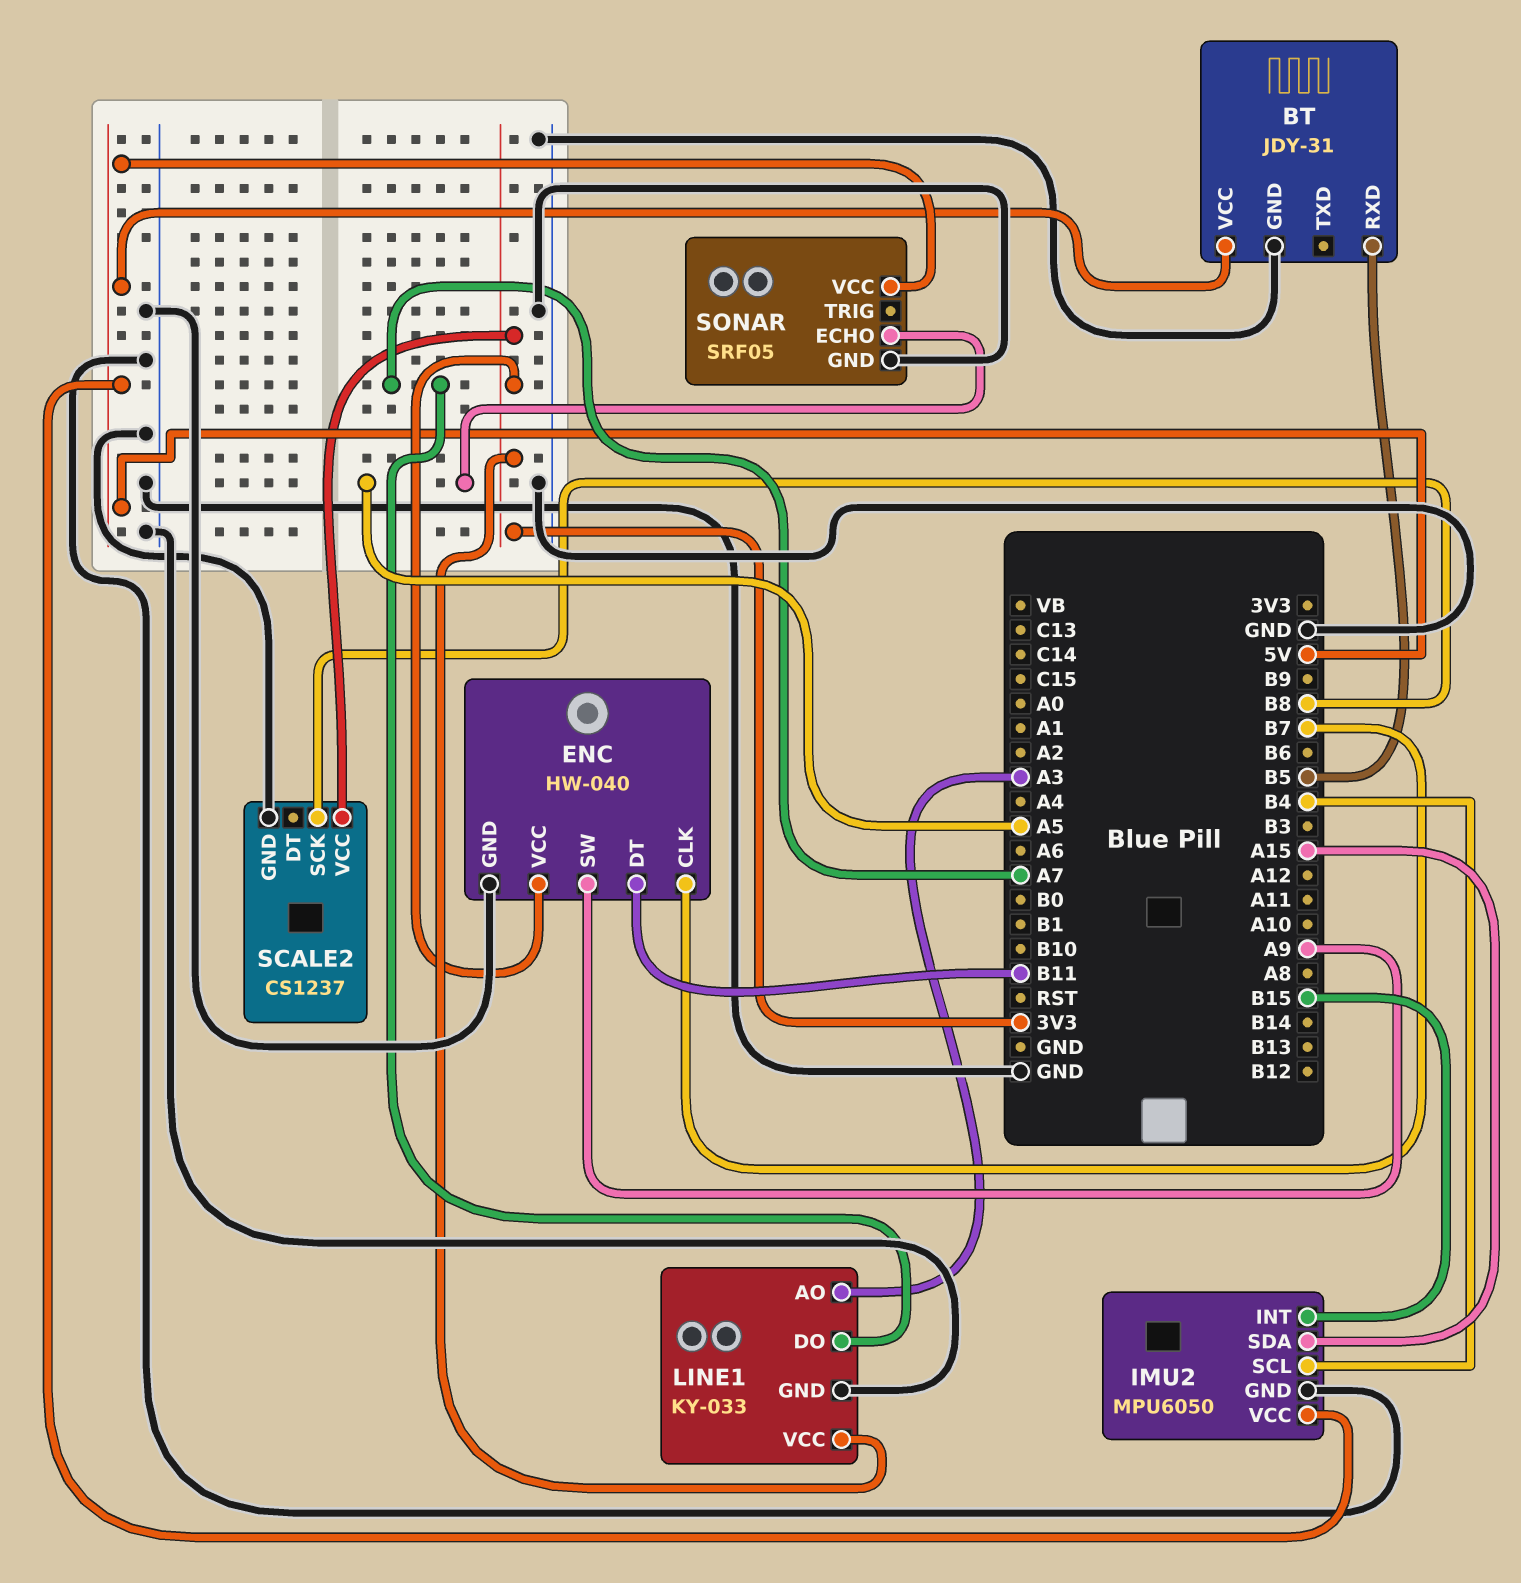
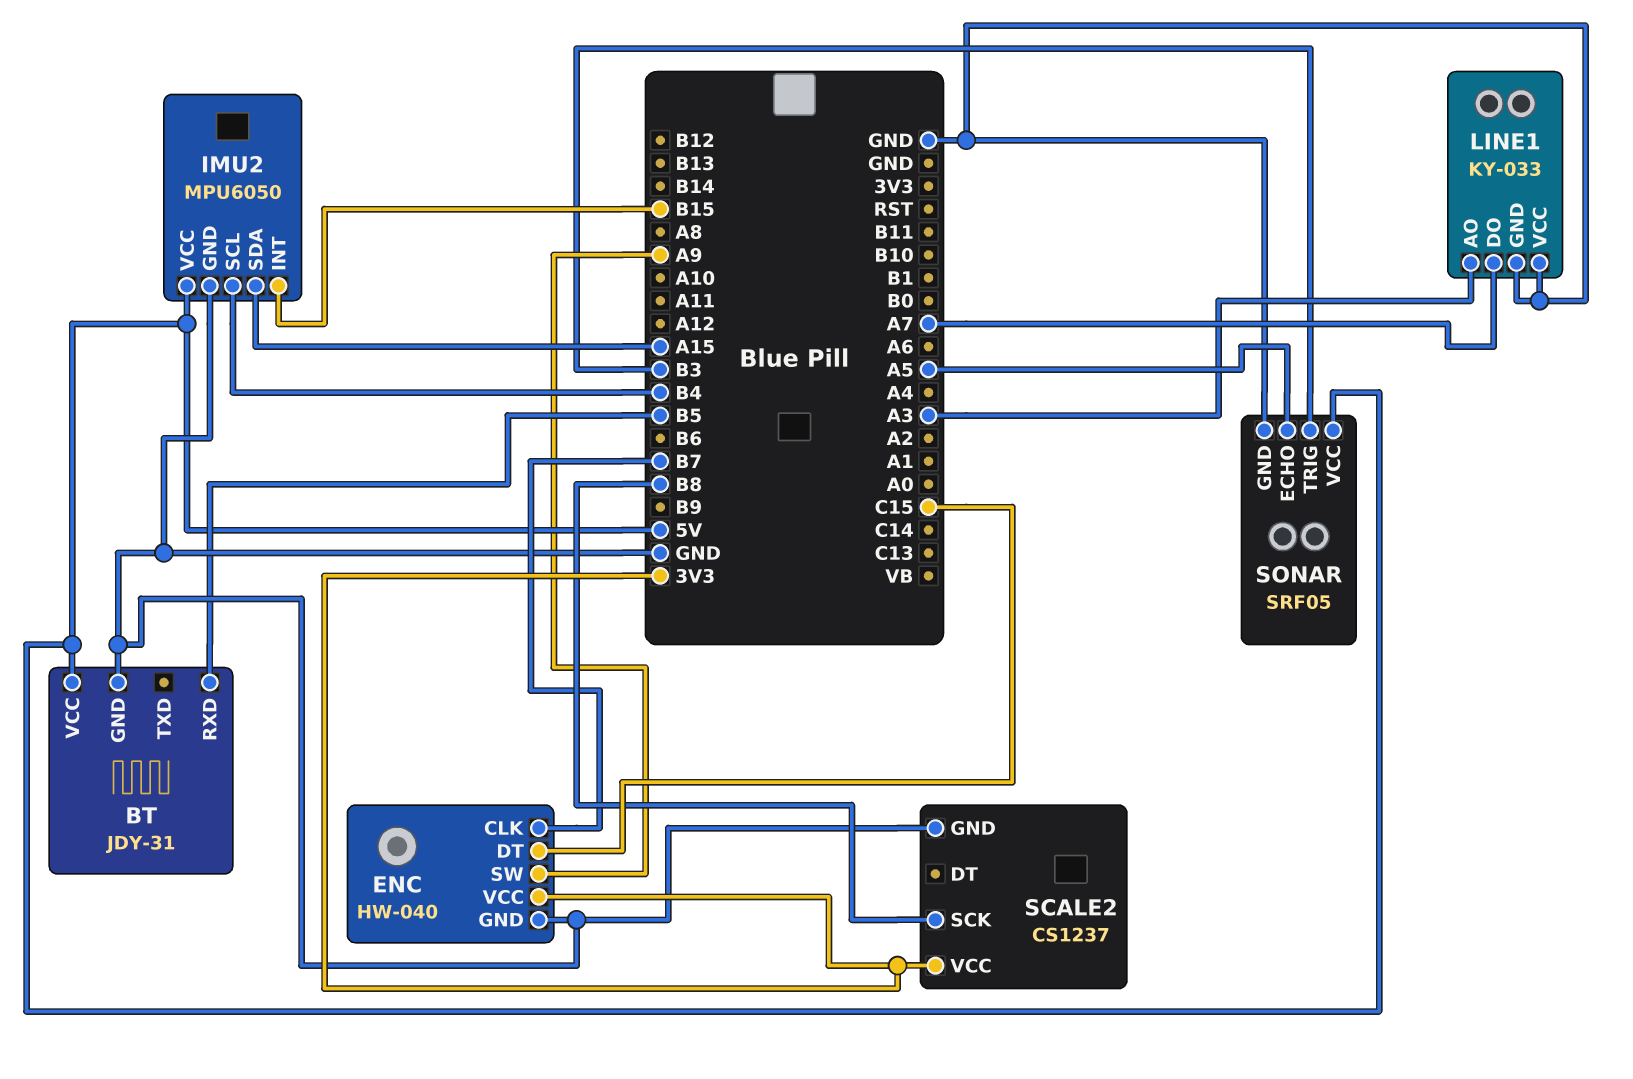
ENC pin DT: B11 -> C15
LINE1 pin VCC: 3V3 -> GND
SONAR pin TRIG: none -> B3

